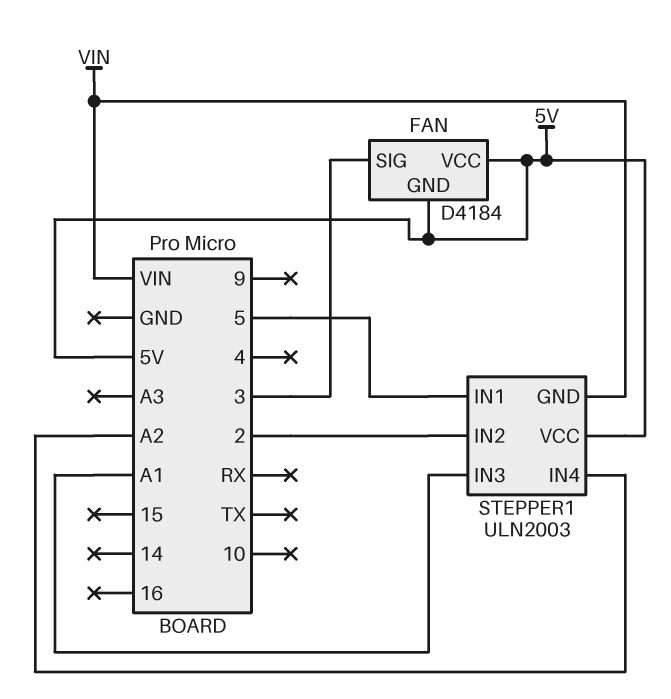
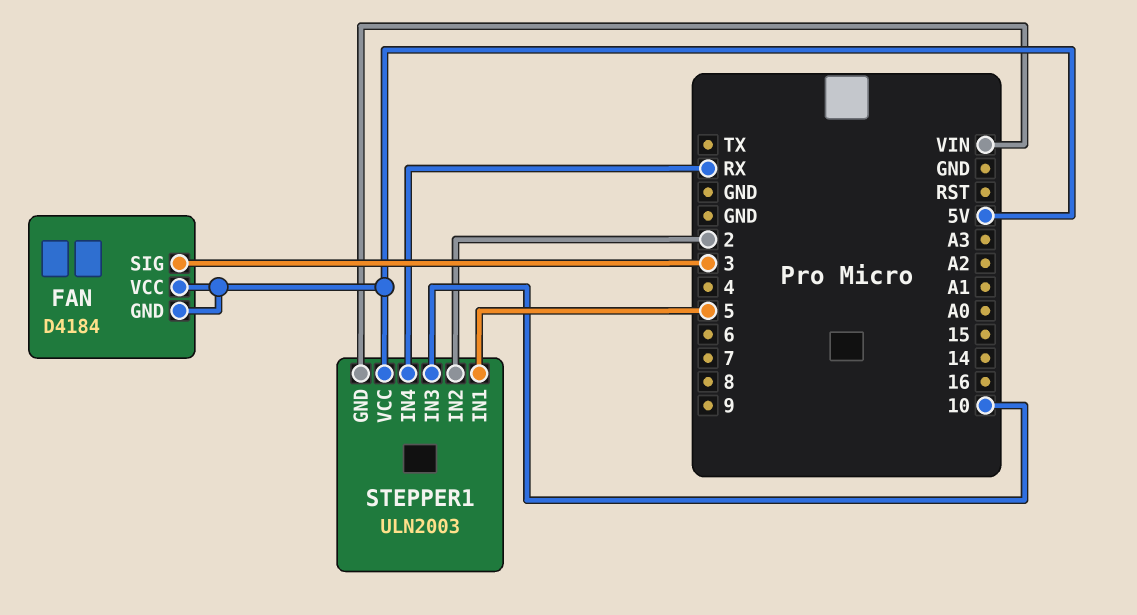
STEPPER1 pin IN3: A1 -> 10
STEPPER1 pin IN4: A2 -> RX

